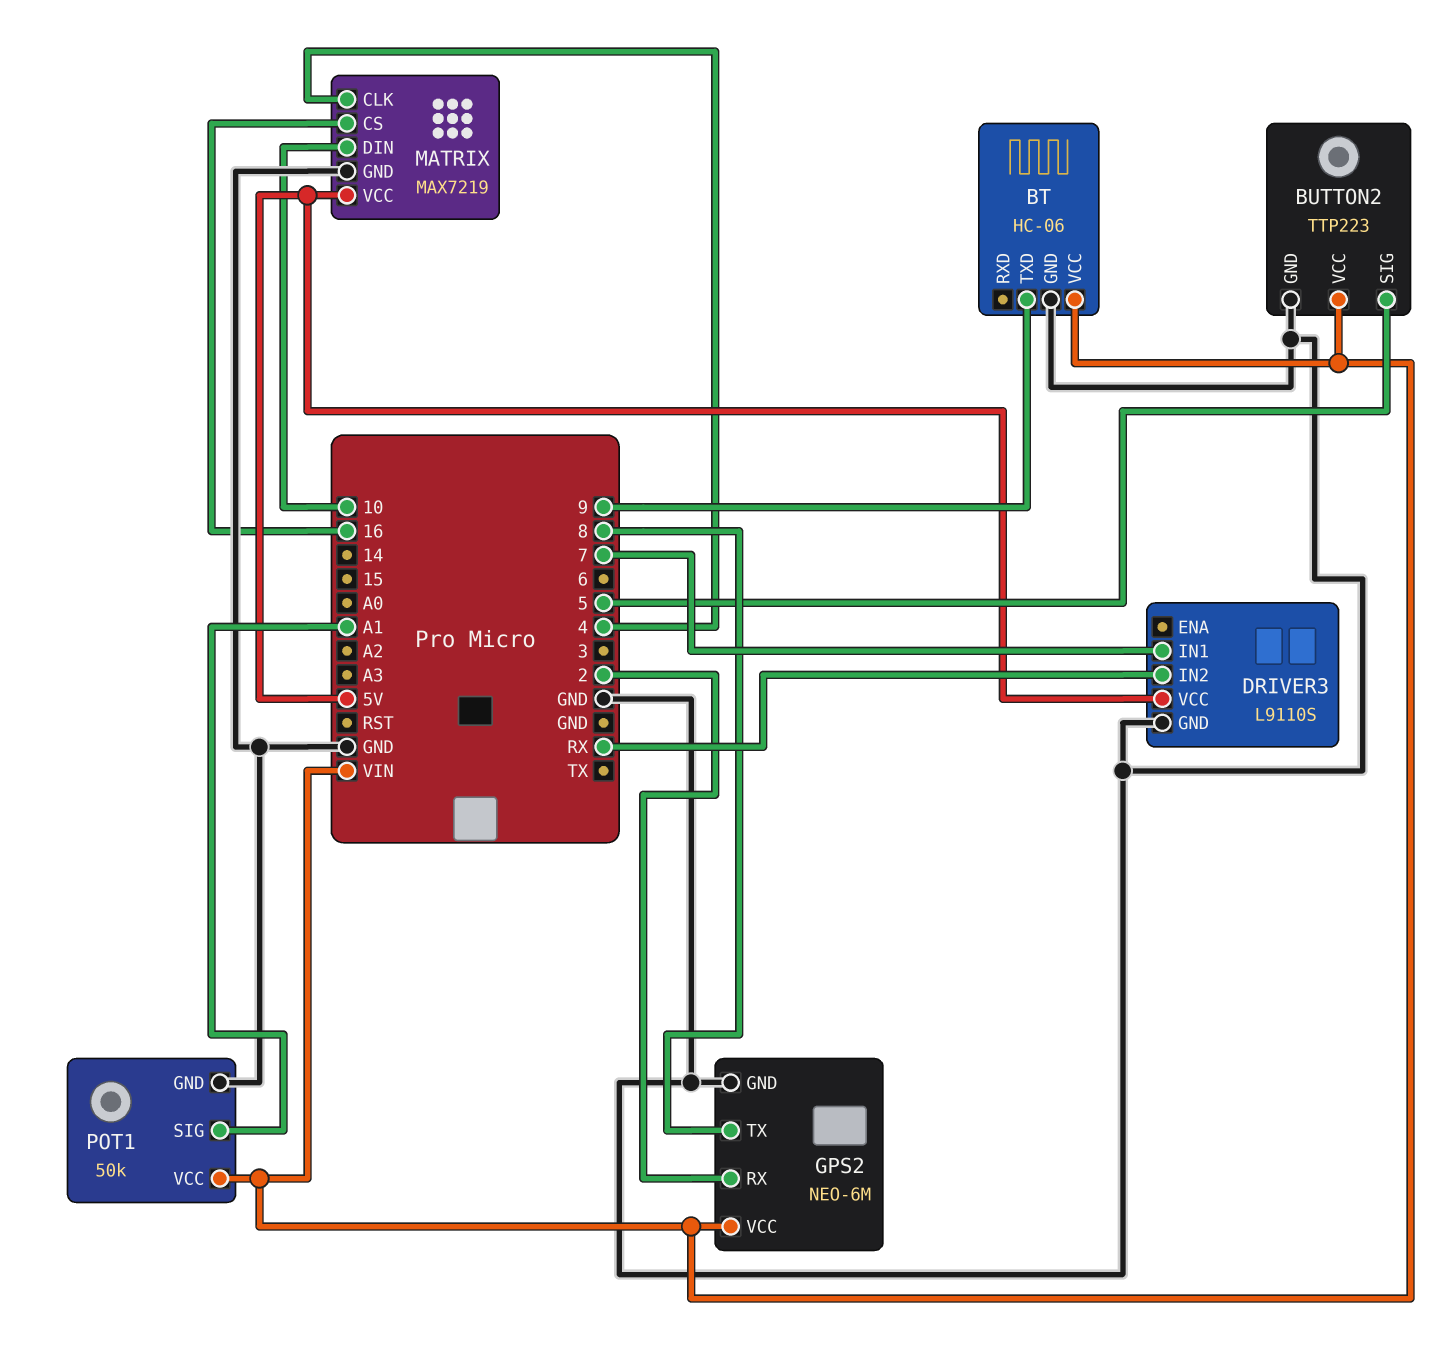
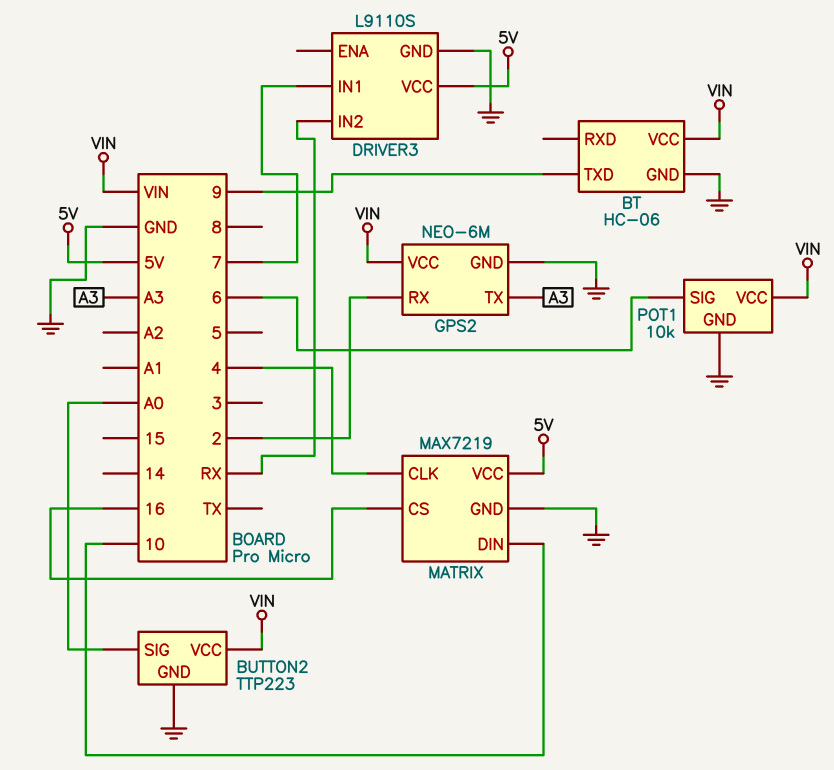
BUTTON2 pin SIG: 5 -> A0
GPS2 pin TX: 8 -> A3
POT1: 50k -> 10k
POT1 pin SIG: A1 -> 6

